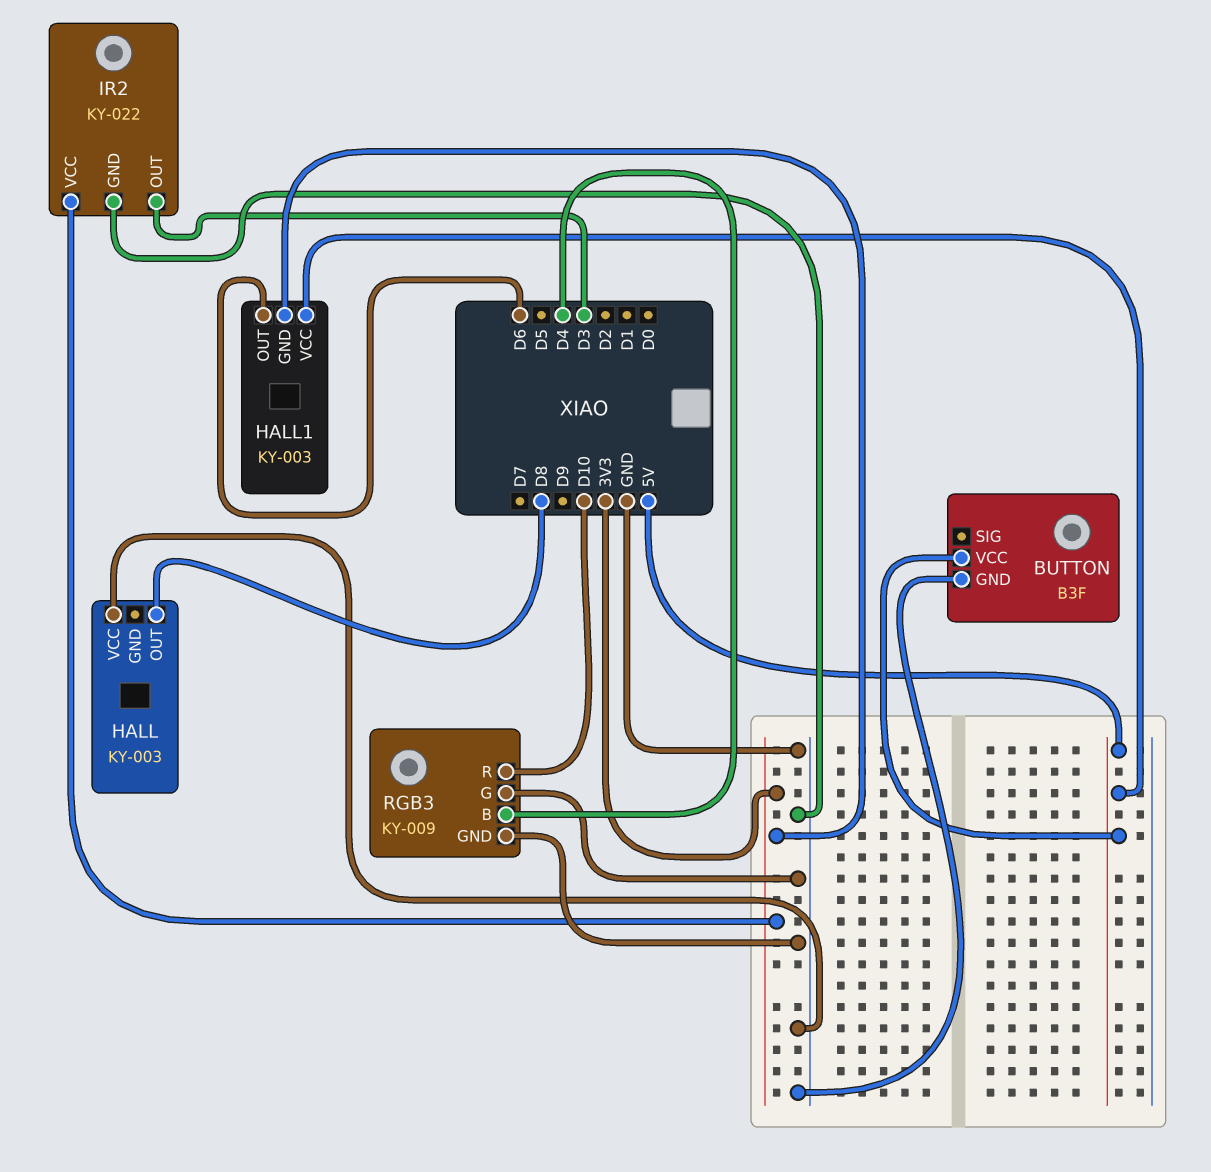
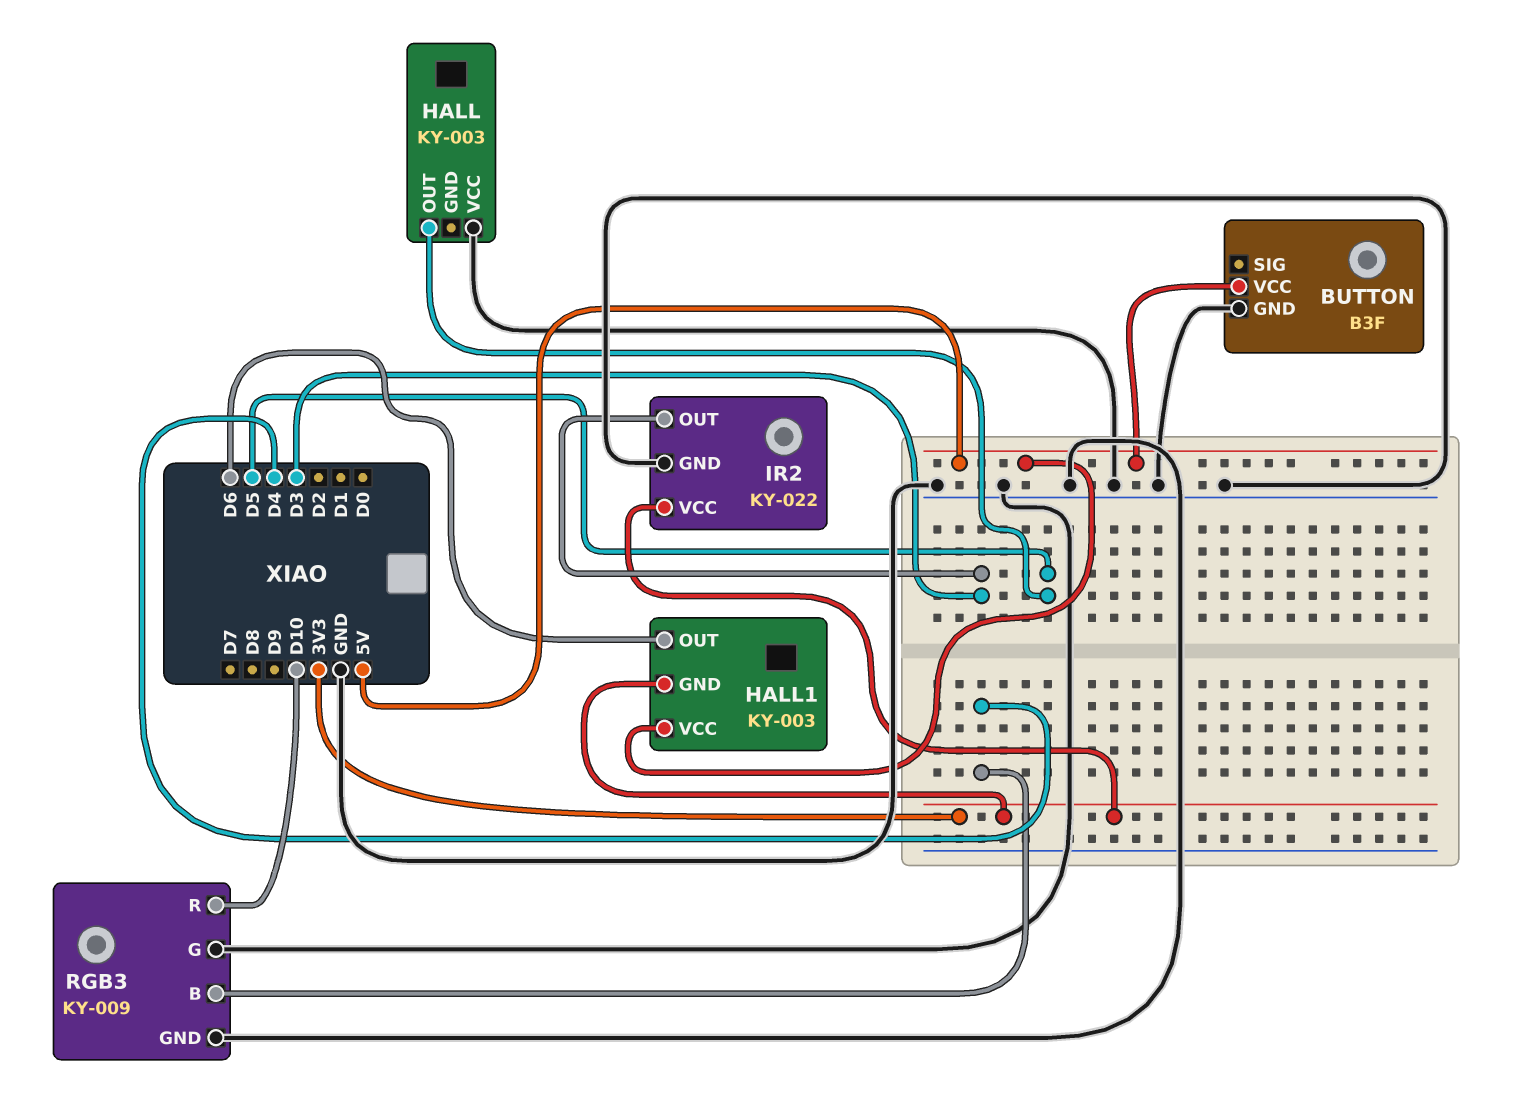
HALL pin OUT: D8 -> D5

